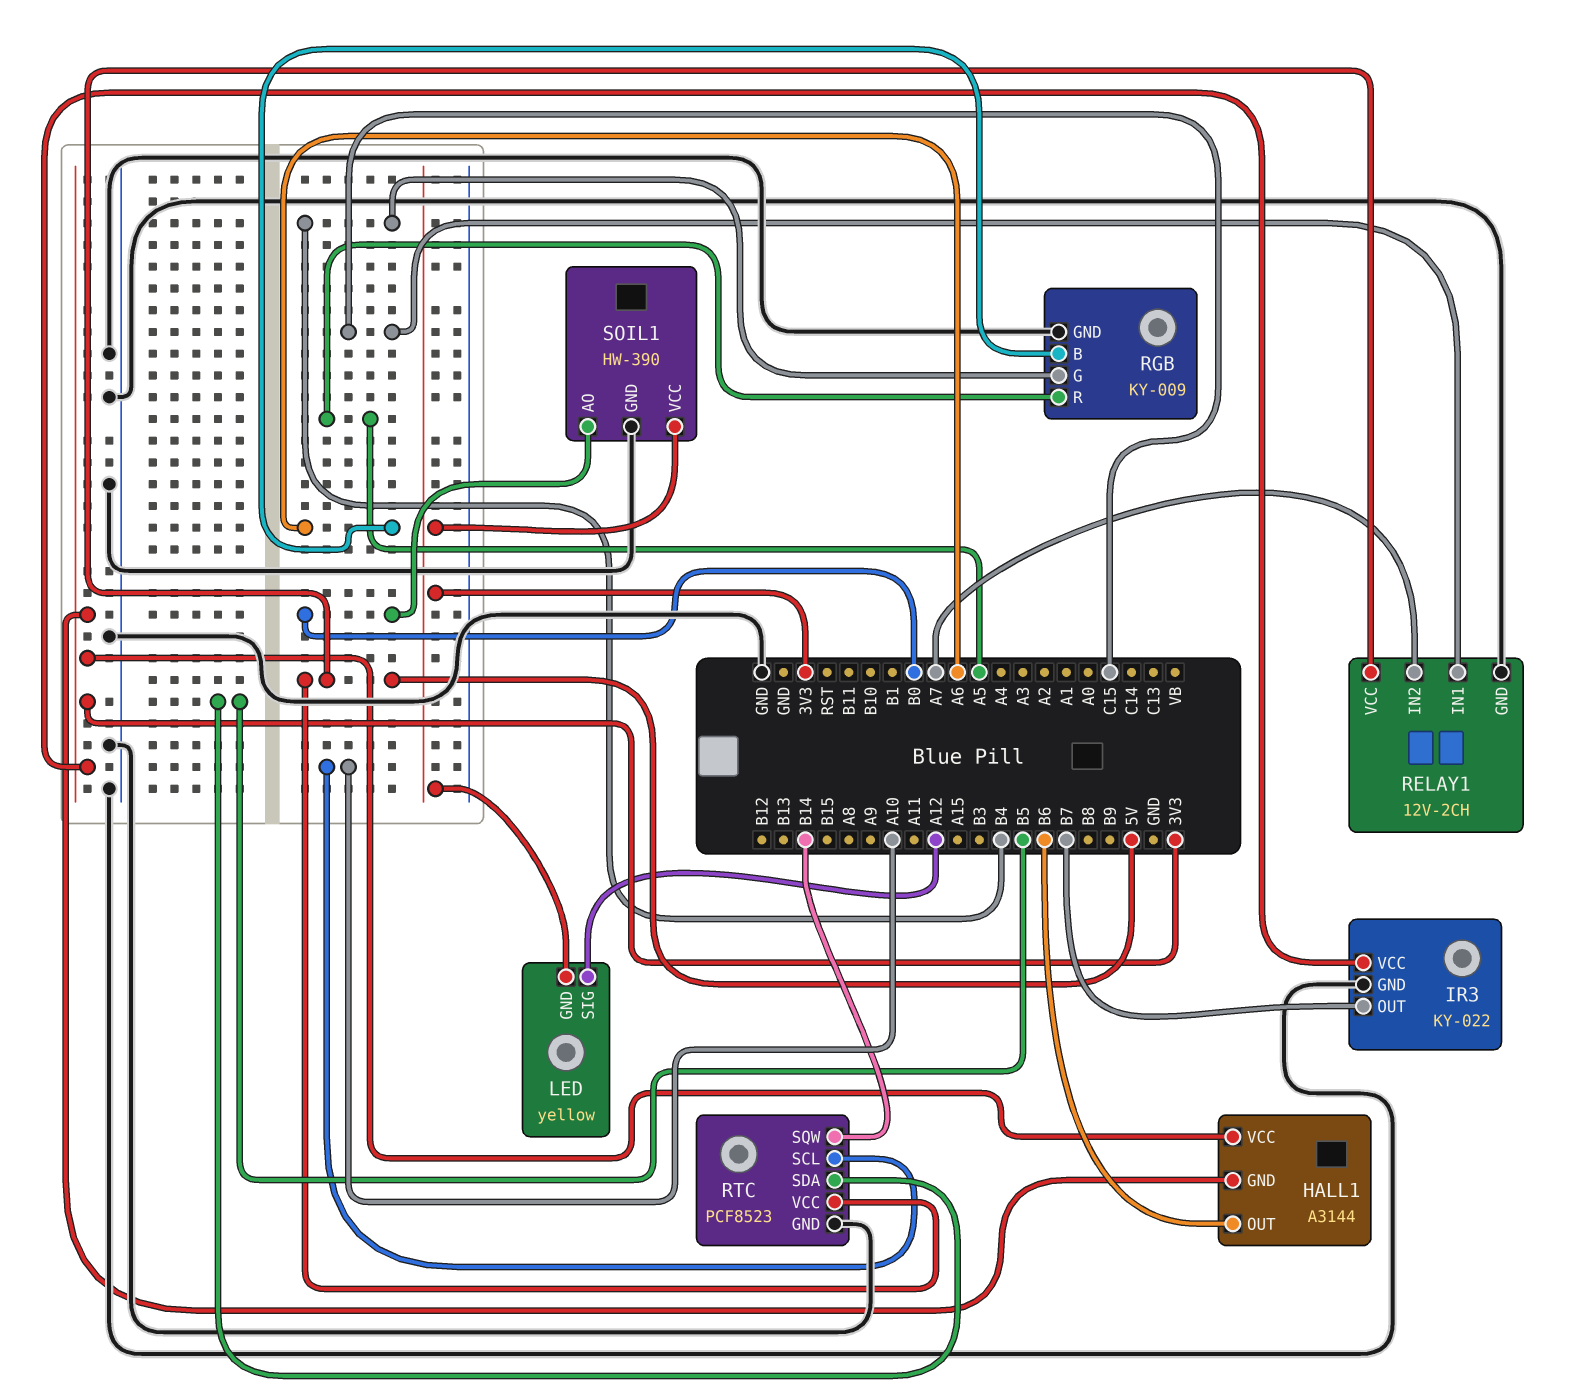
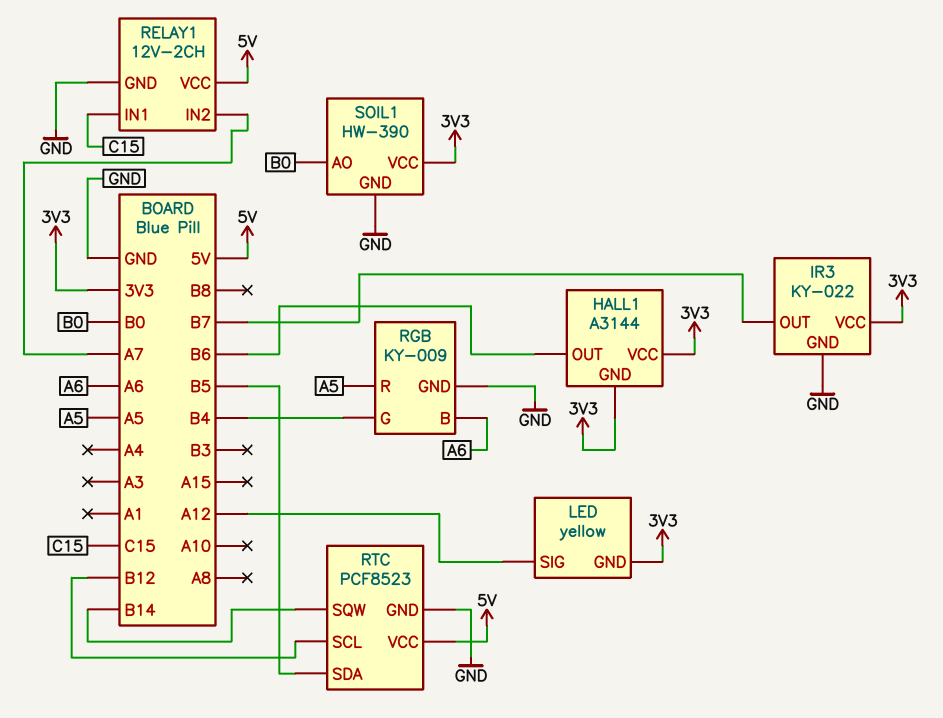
RTC pin SCL: A10 -> B12

